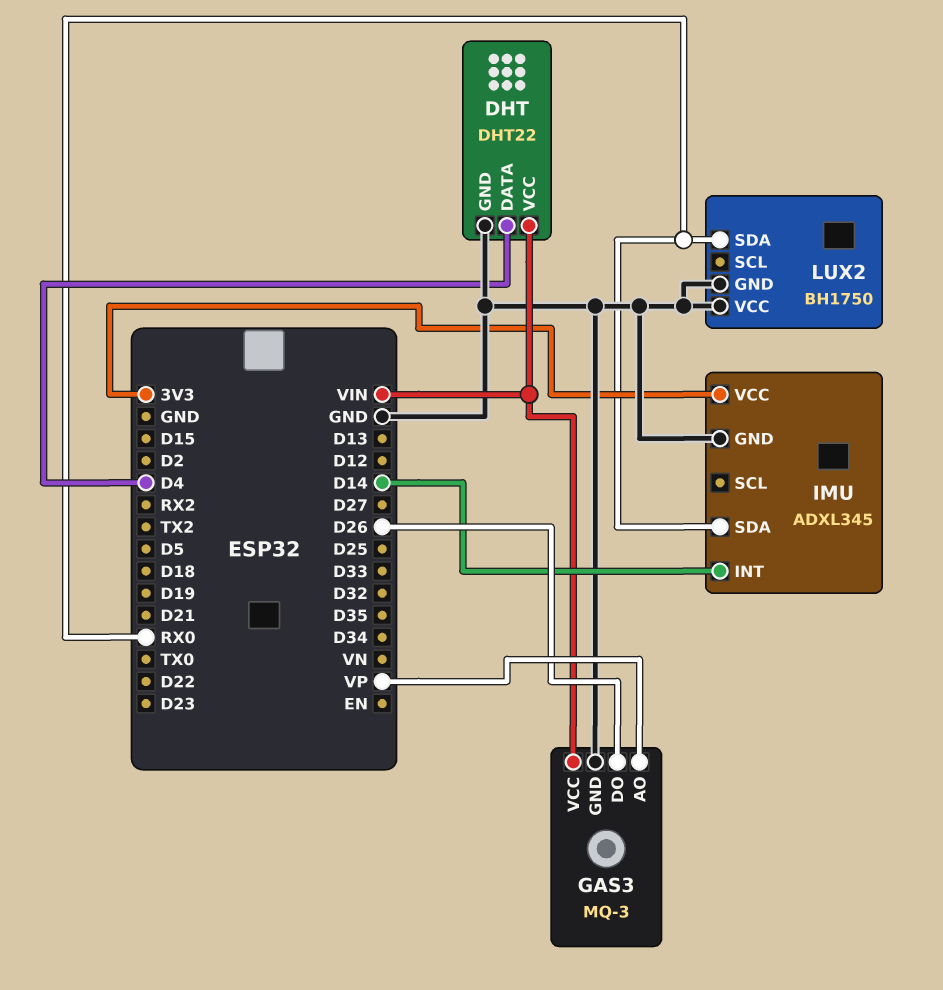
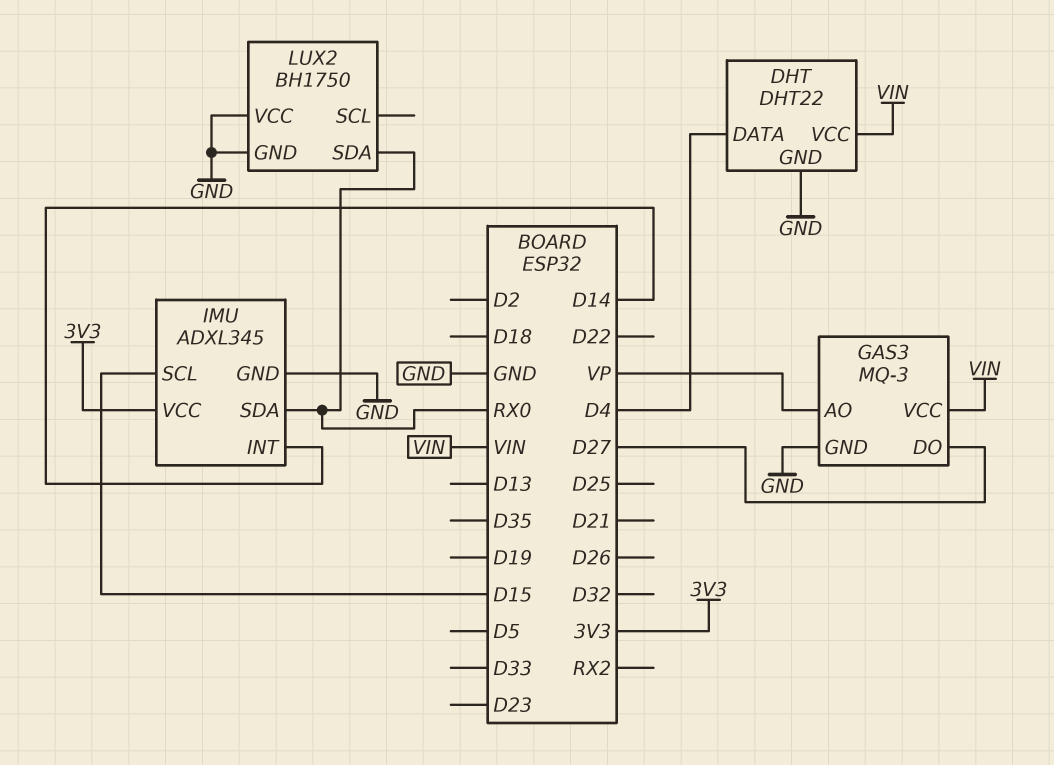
GAS3 pin DO: D26 -> D27
IMU pin SCL: none -> D15

